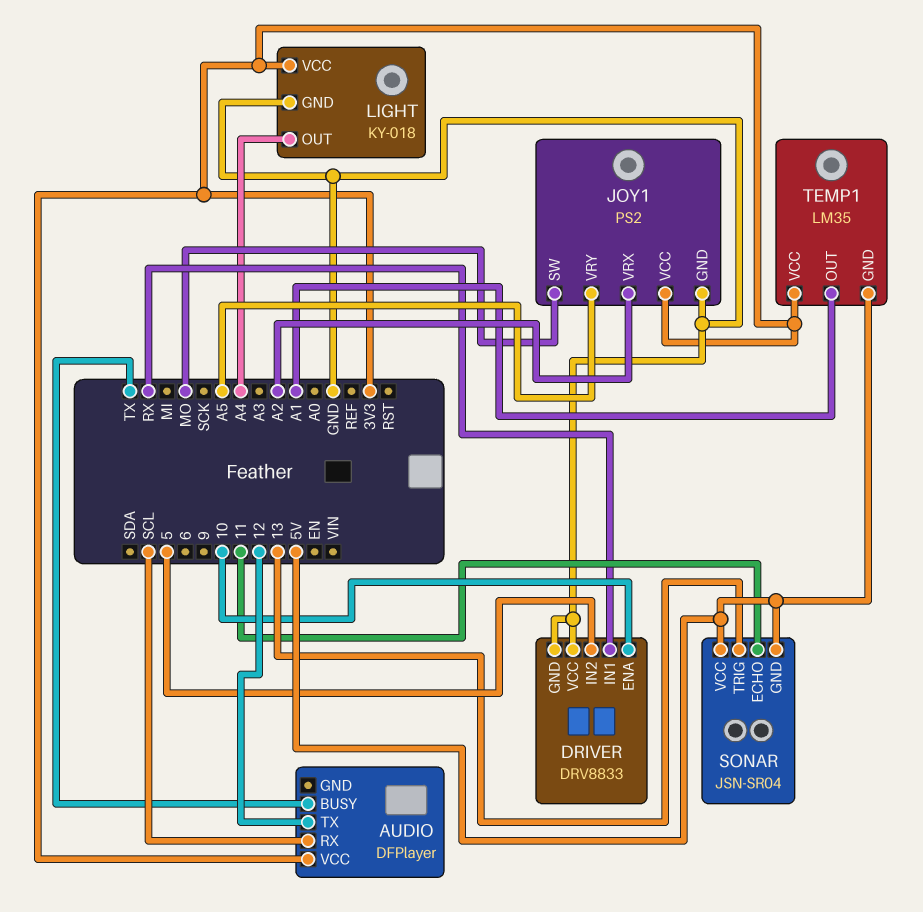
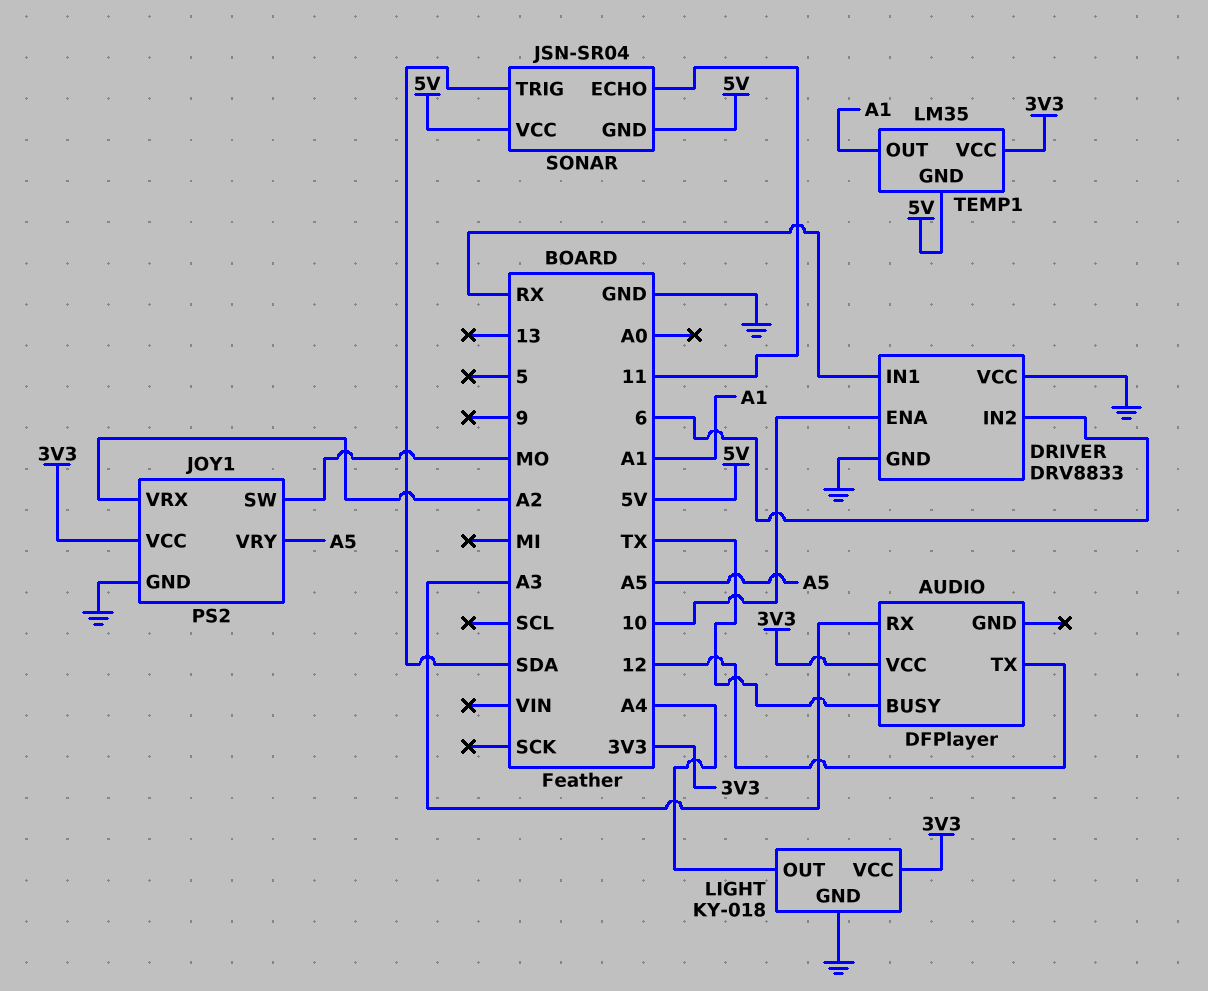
AUDIO pin RX: SCL -> A3
DRIVER pin IN2: 5 -> 6
SONAR pin TRIG: 13 -> SDA

